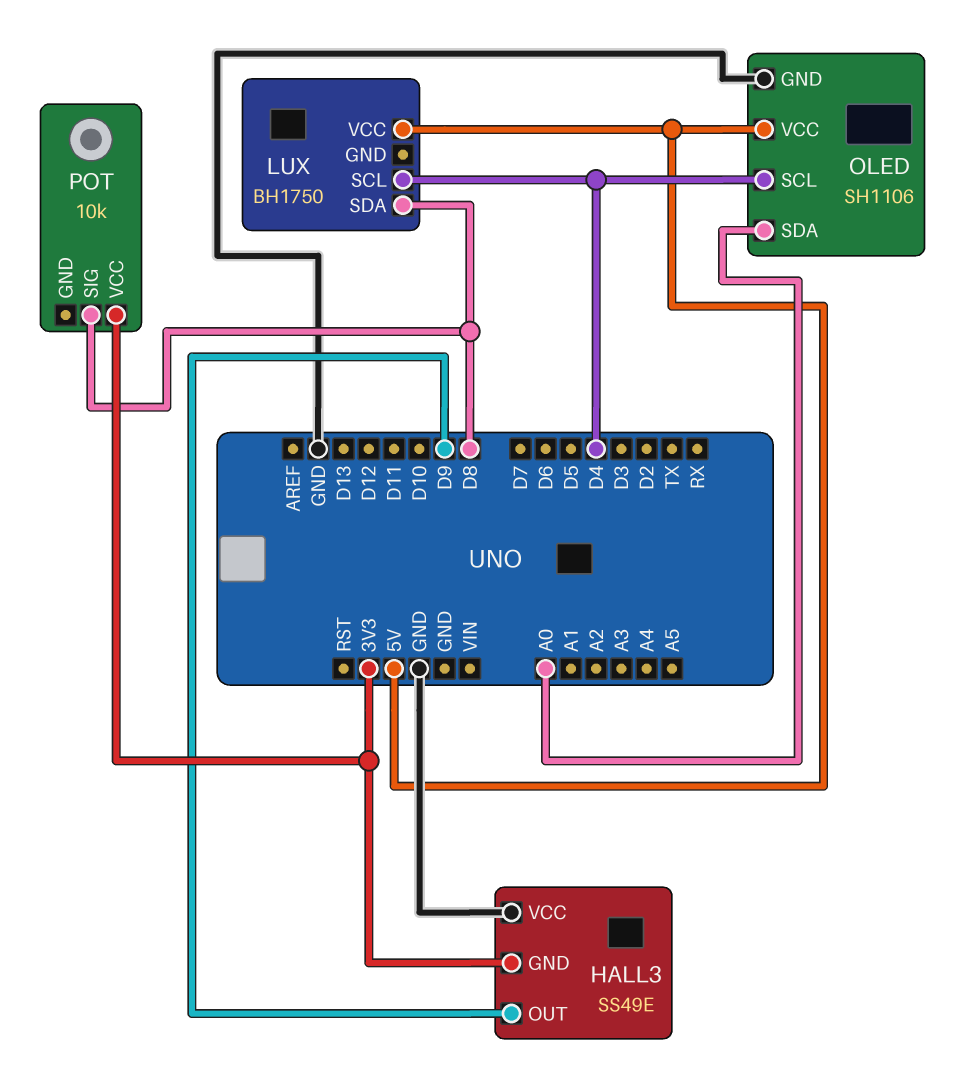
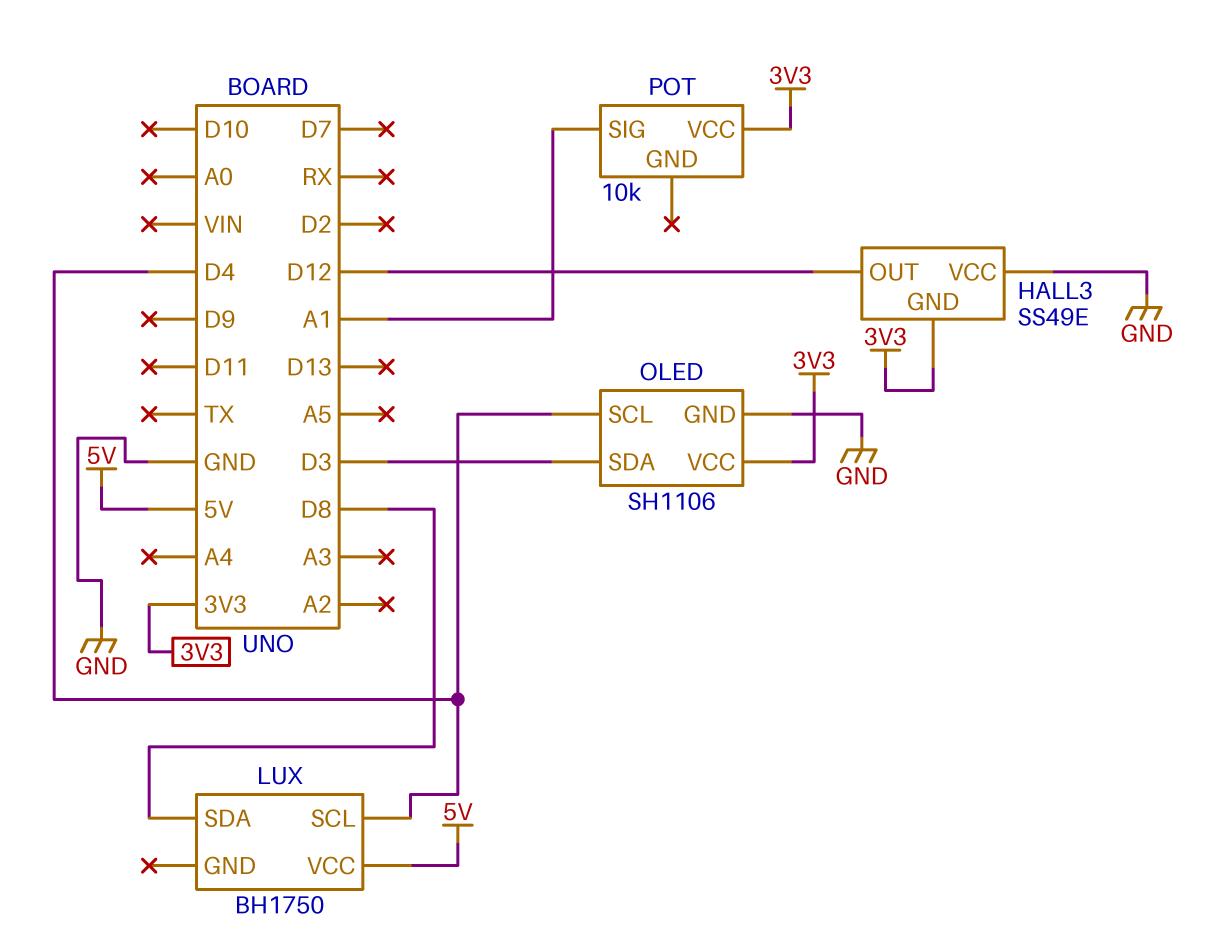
HALL3 pin OUT: D9 -> D12
OLED pin SDA: A0 -> D3
OLED pin VCC: 5V -> 3V3
POT pin SIG: D8 -> A1

